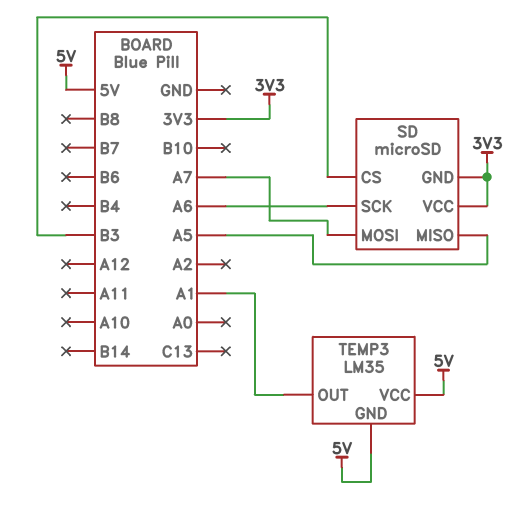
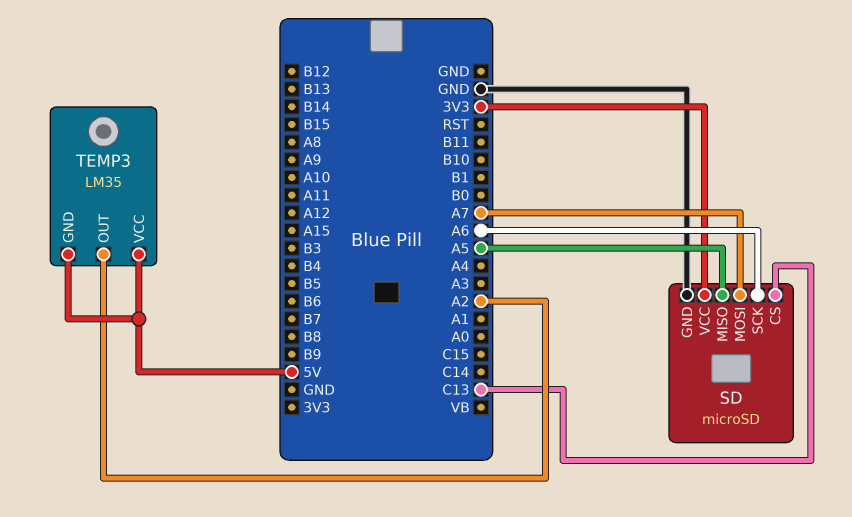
SD pin CS: B3 -> C13
SD pin GND: 3V3 -> GND
TEMP3 pin OUT: A1 -> A2

